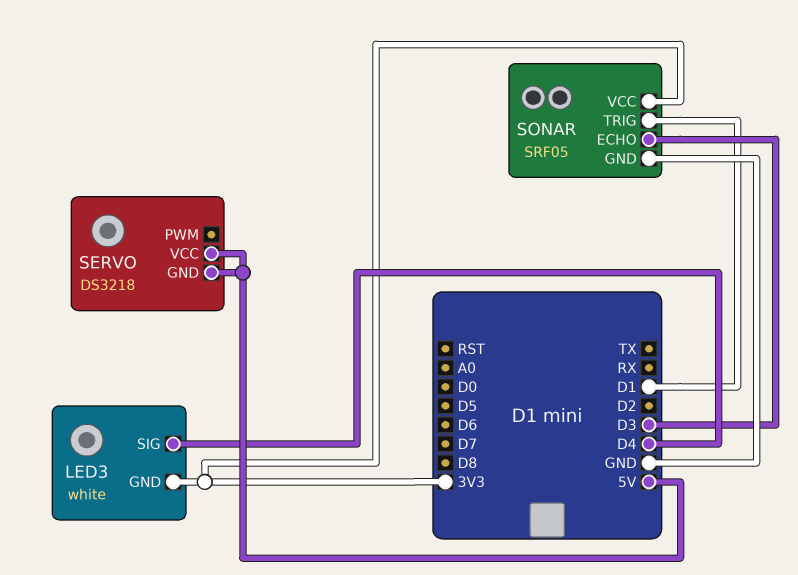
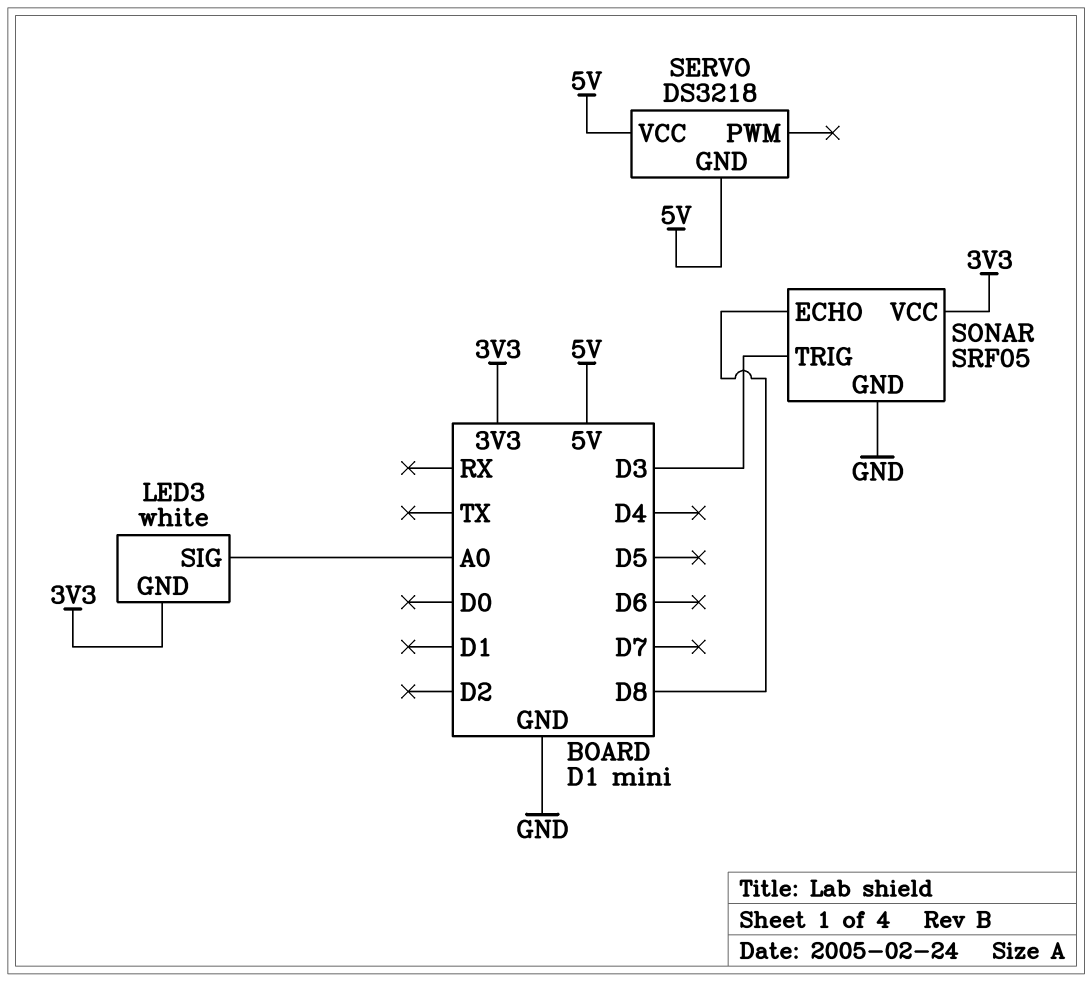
LED3 pin SIG: D4 -> A0
SONAR pin ECHO: D3 -> D8
SONAR pin TRIG: D1 -> D3

